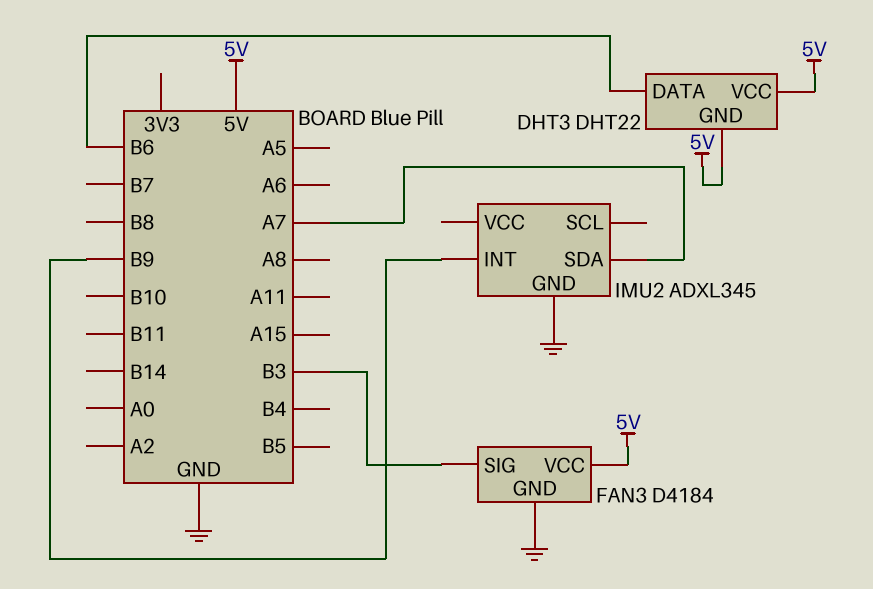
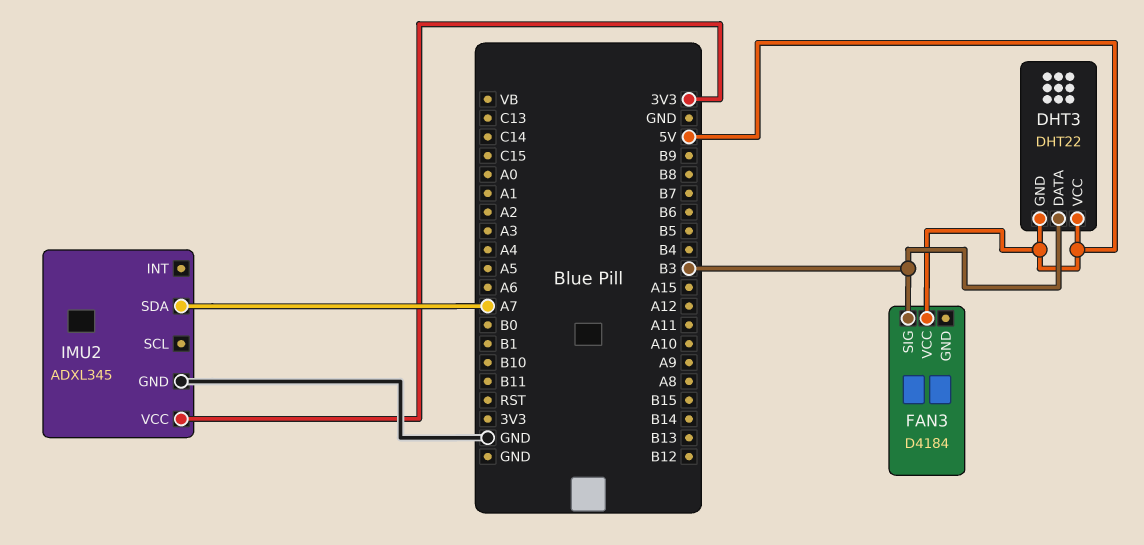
DHT3 pin DATA: B6 -> B3
FAN3 pin GND: GND -> none
IMU2 pin INT: B9 -> none
IMU2 pin VCC: none -> 3V3

